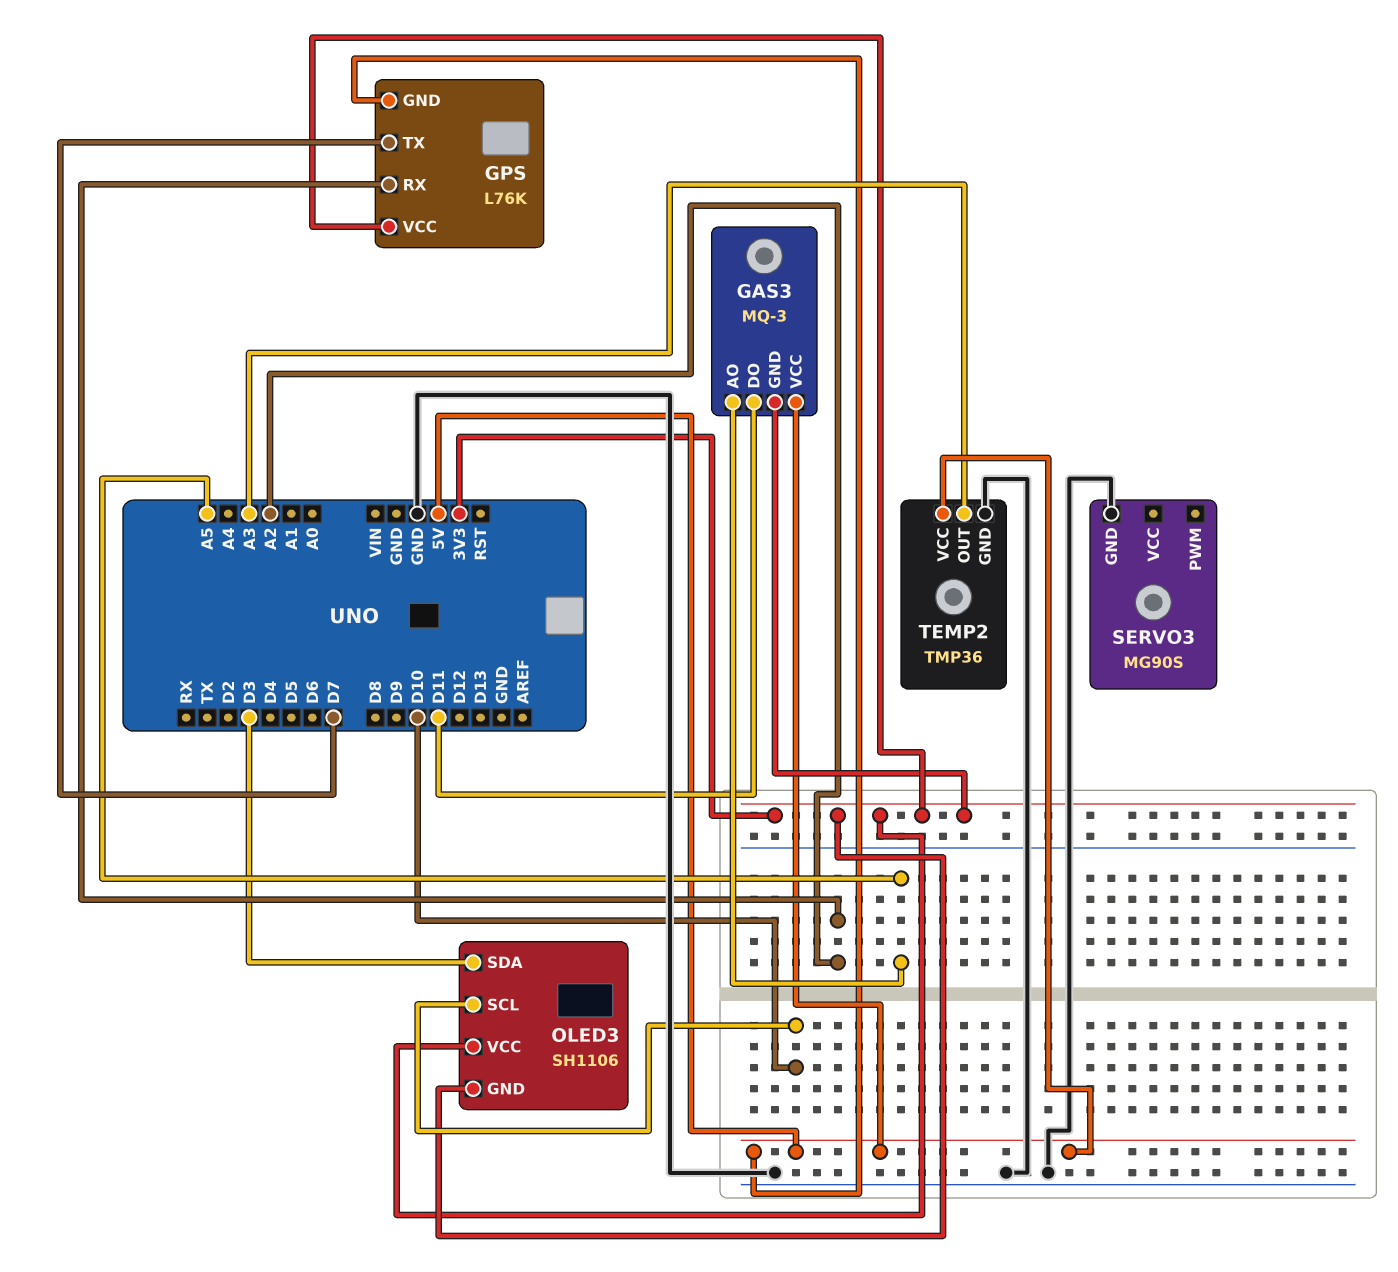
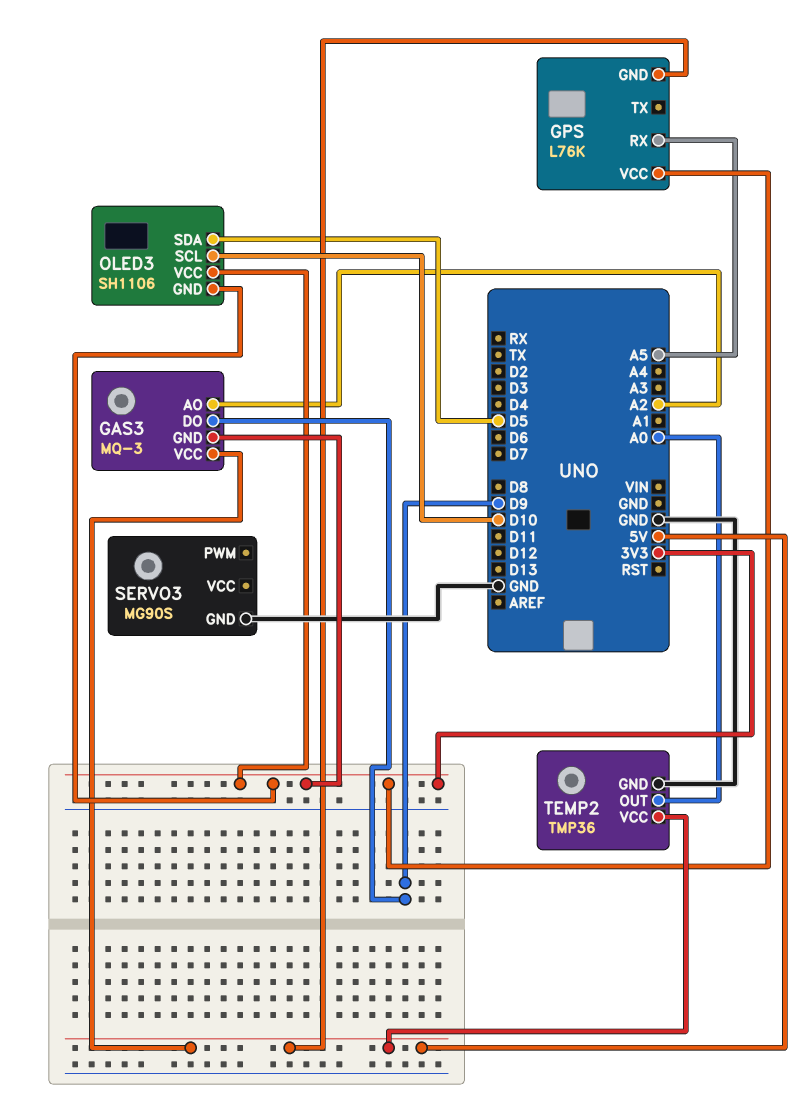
GAS3 pin AO: A5 -> A2
GAS3 pin DO: D11 -> D9
GPS pin RX: A2 -> A5
GPS pin TX: D7 -> none
OLED3 pin SDA: D3 -> D5
TEMP2 pin OUT: A3 -> A0

